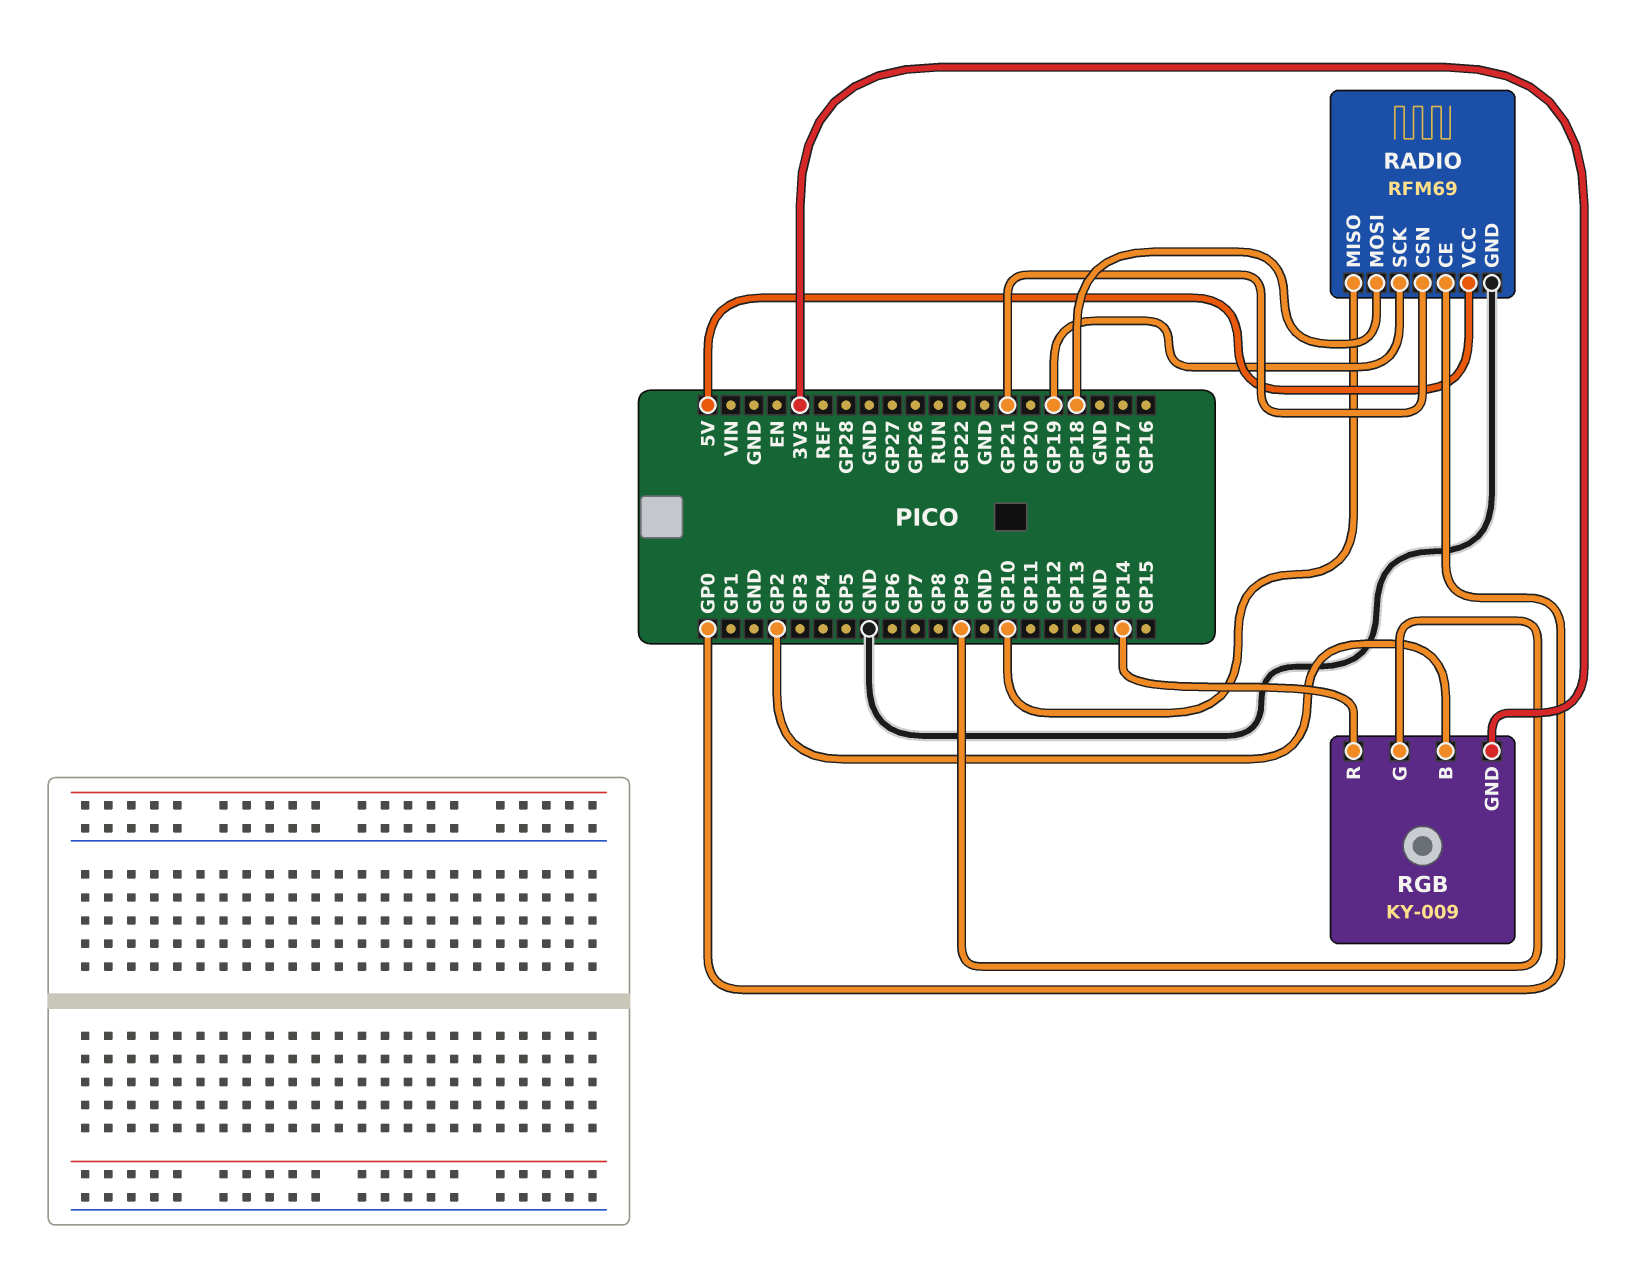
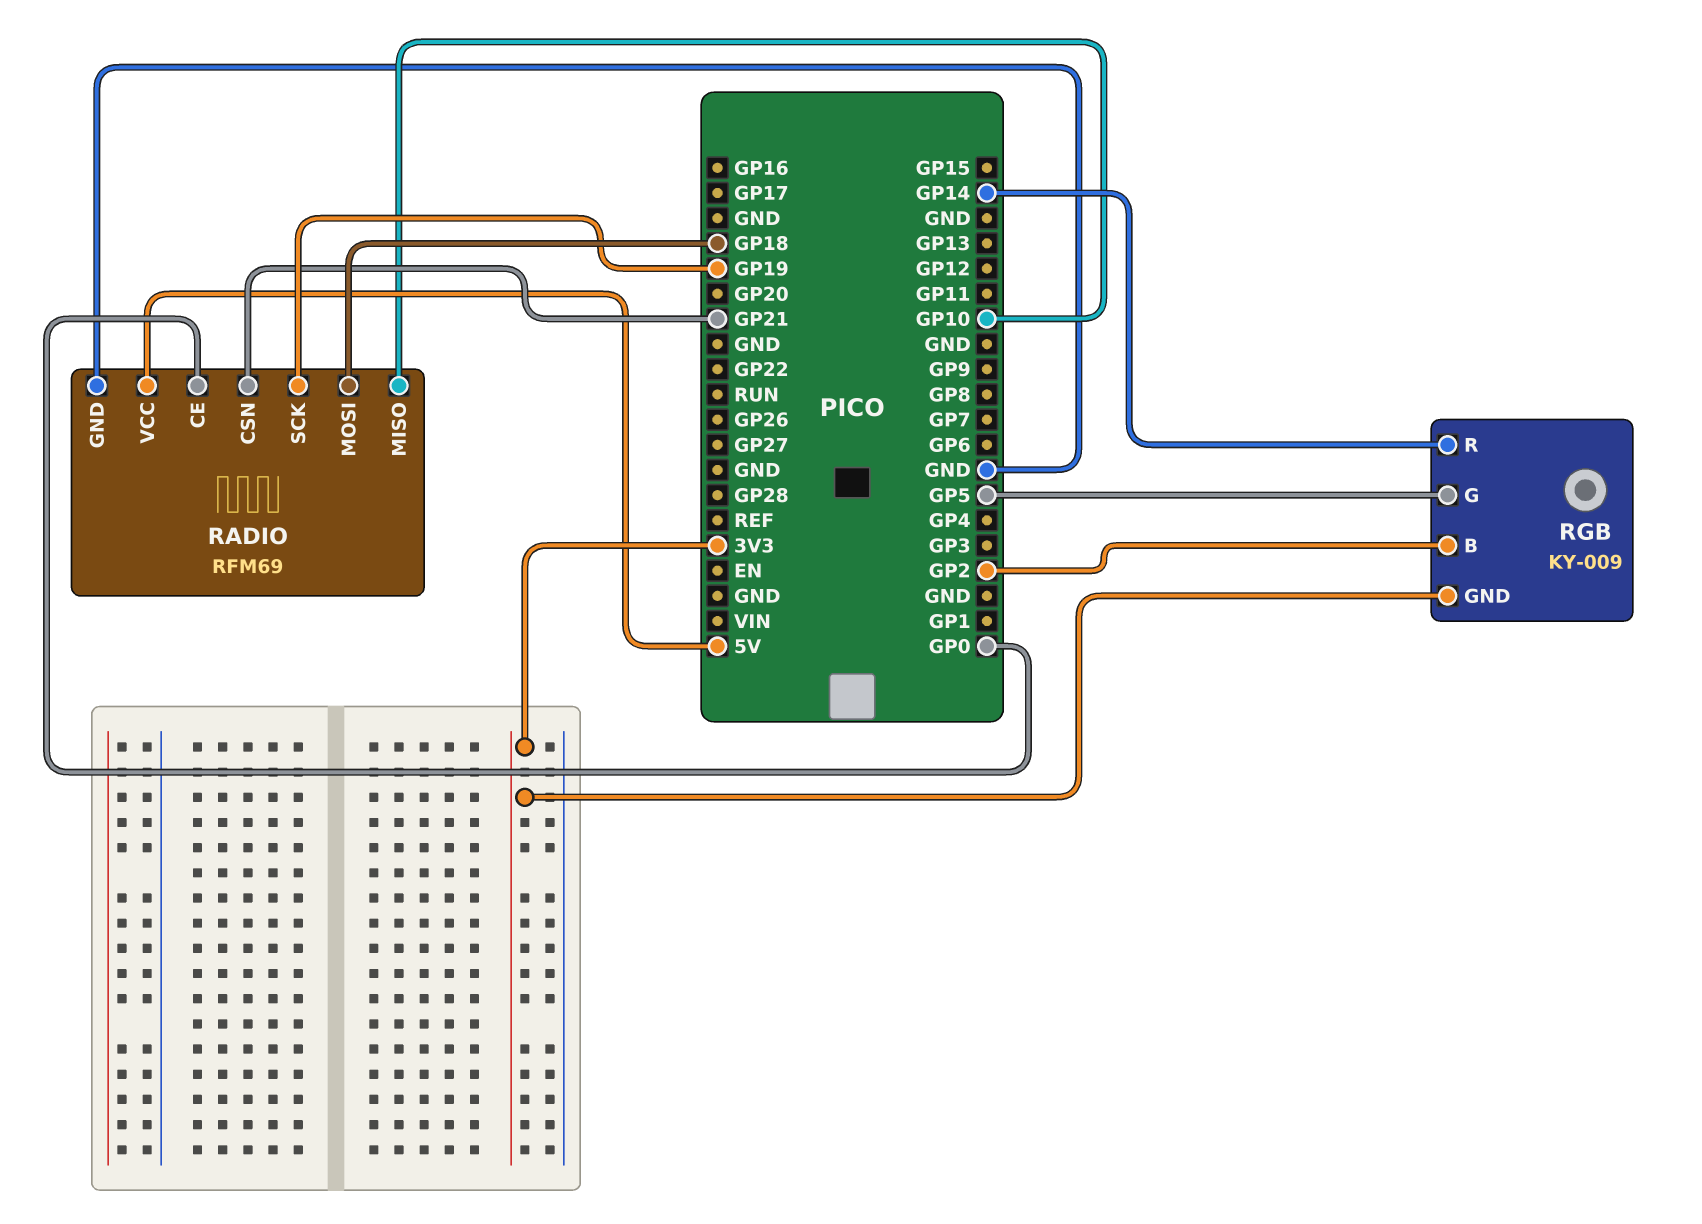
RGB pin G: GP9 -> GP5

